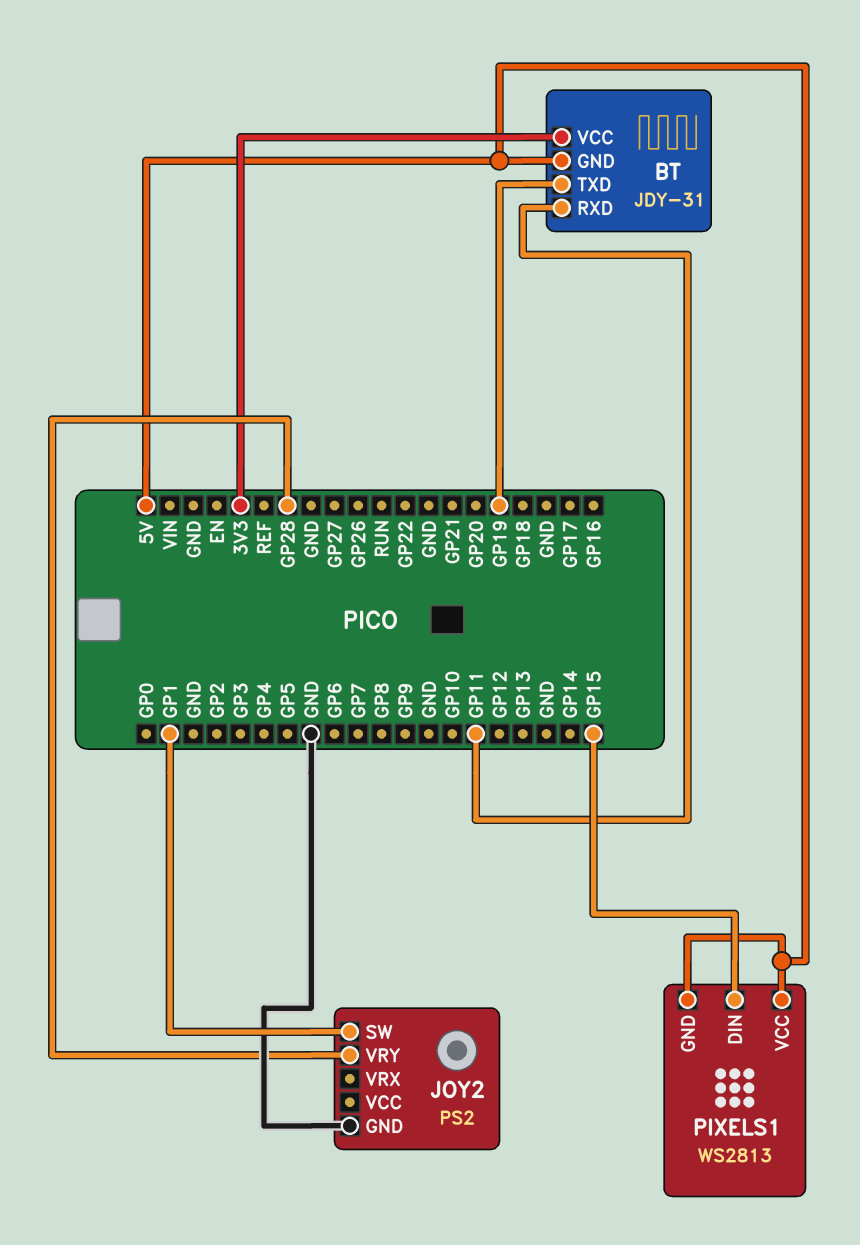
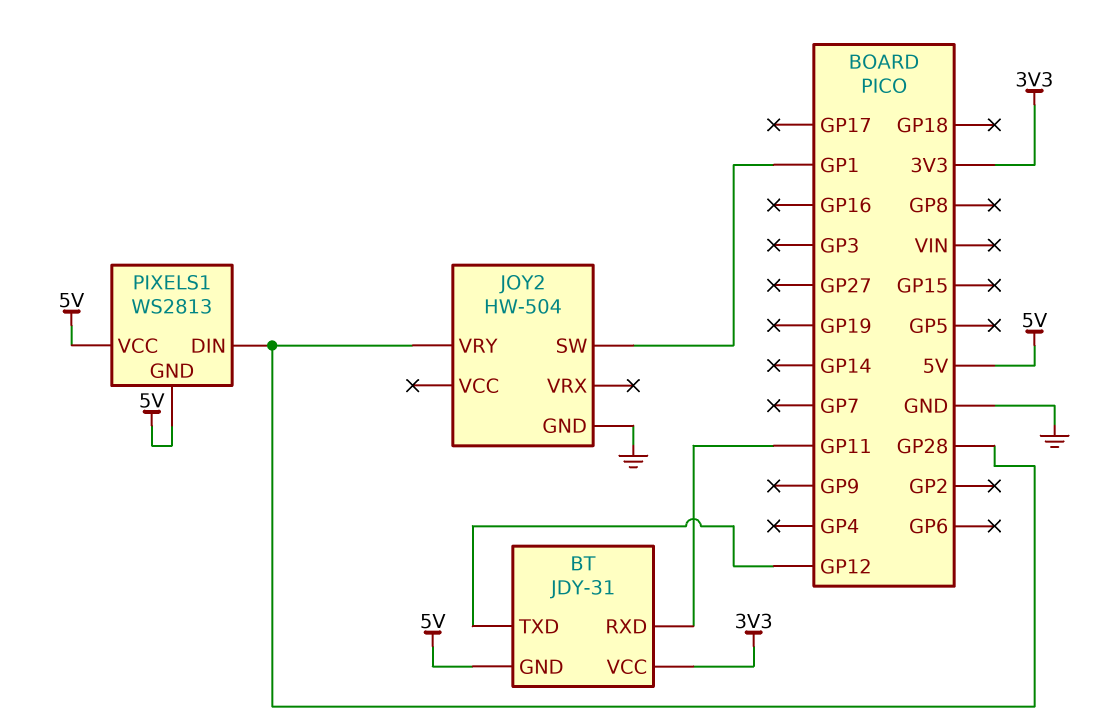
BT pin TXD: GP19 -> GP12
JOY2: PS2 -> HW-504
PIXELS1 pin DIN: GP15 -> GP28

